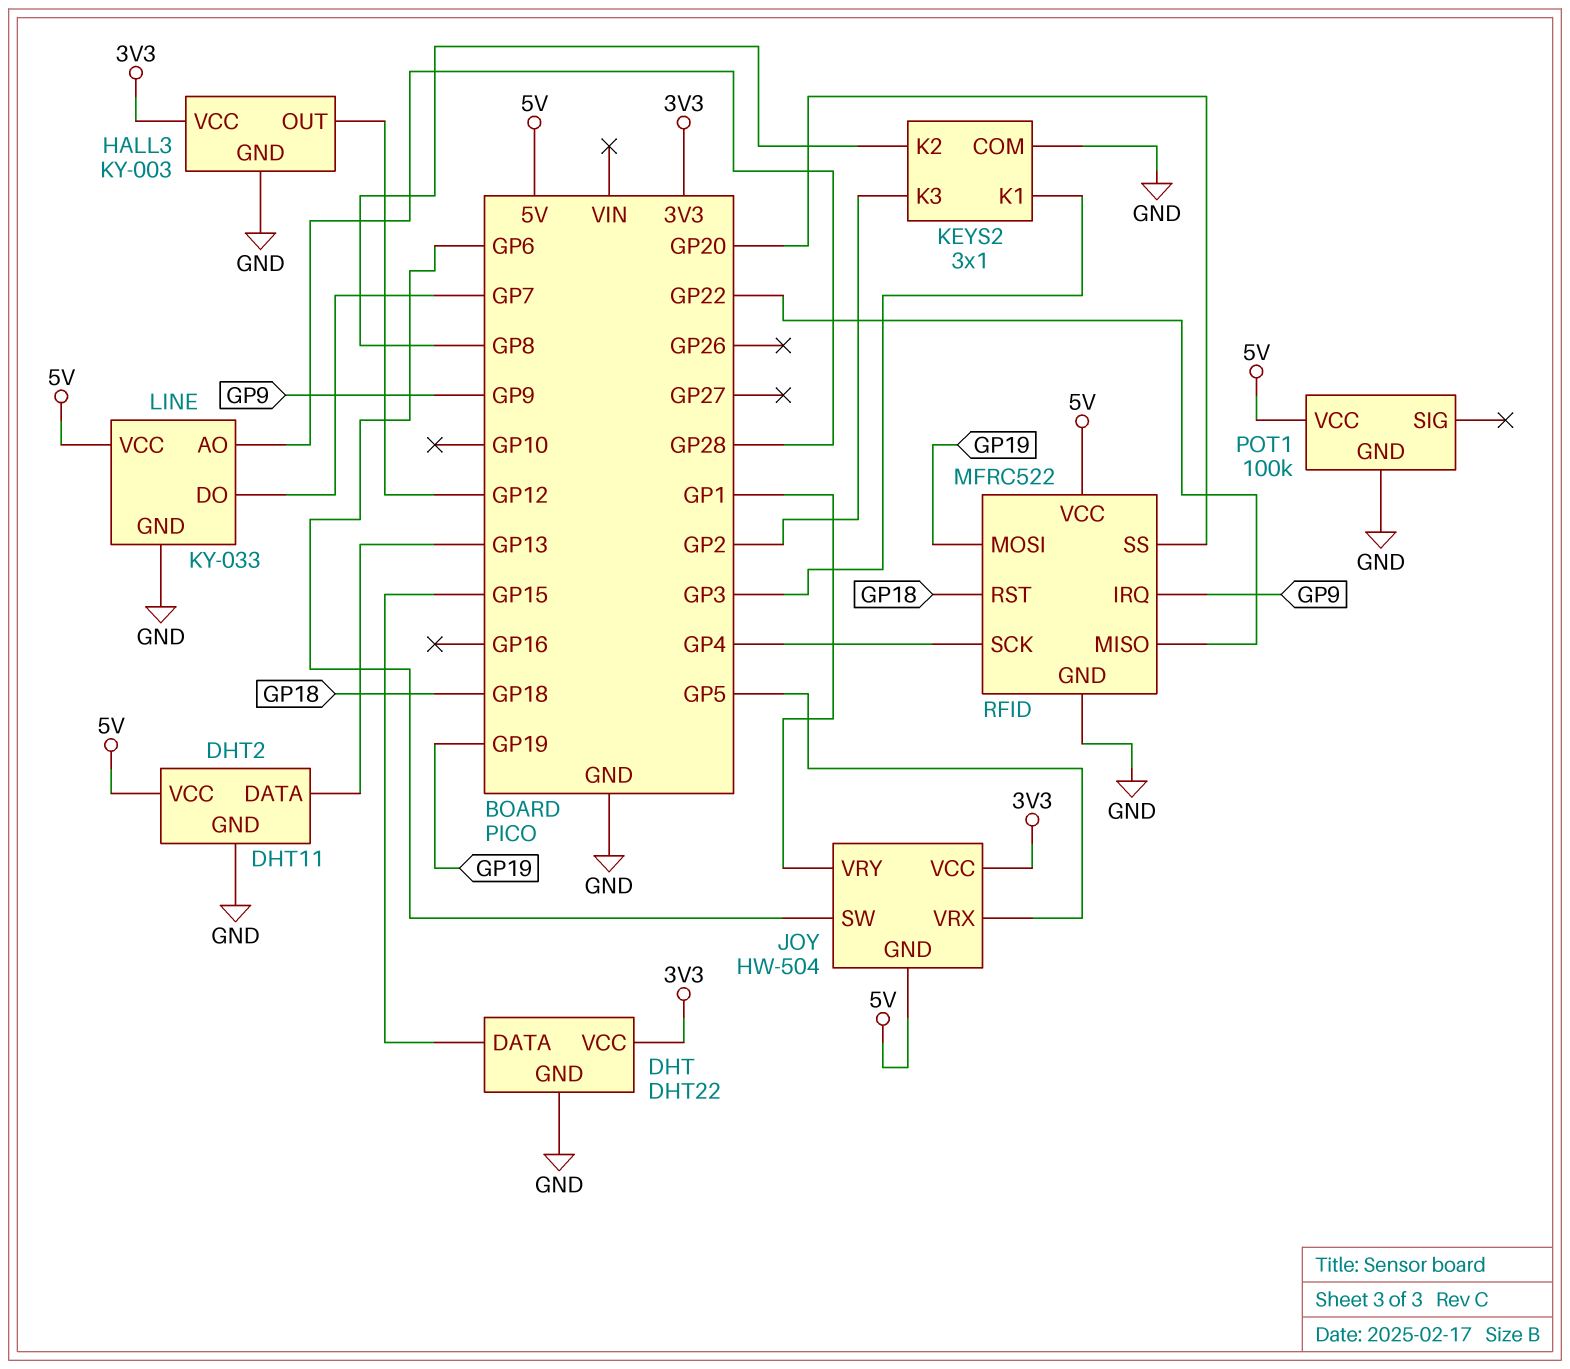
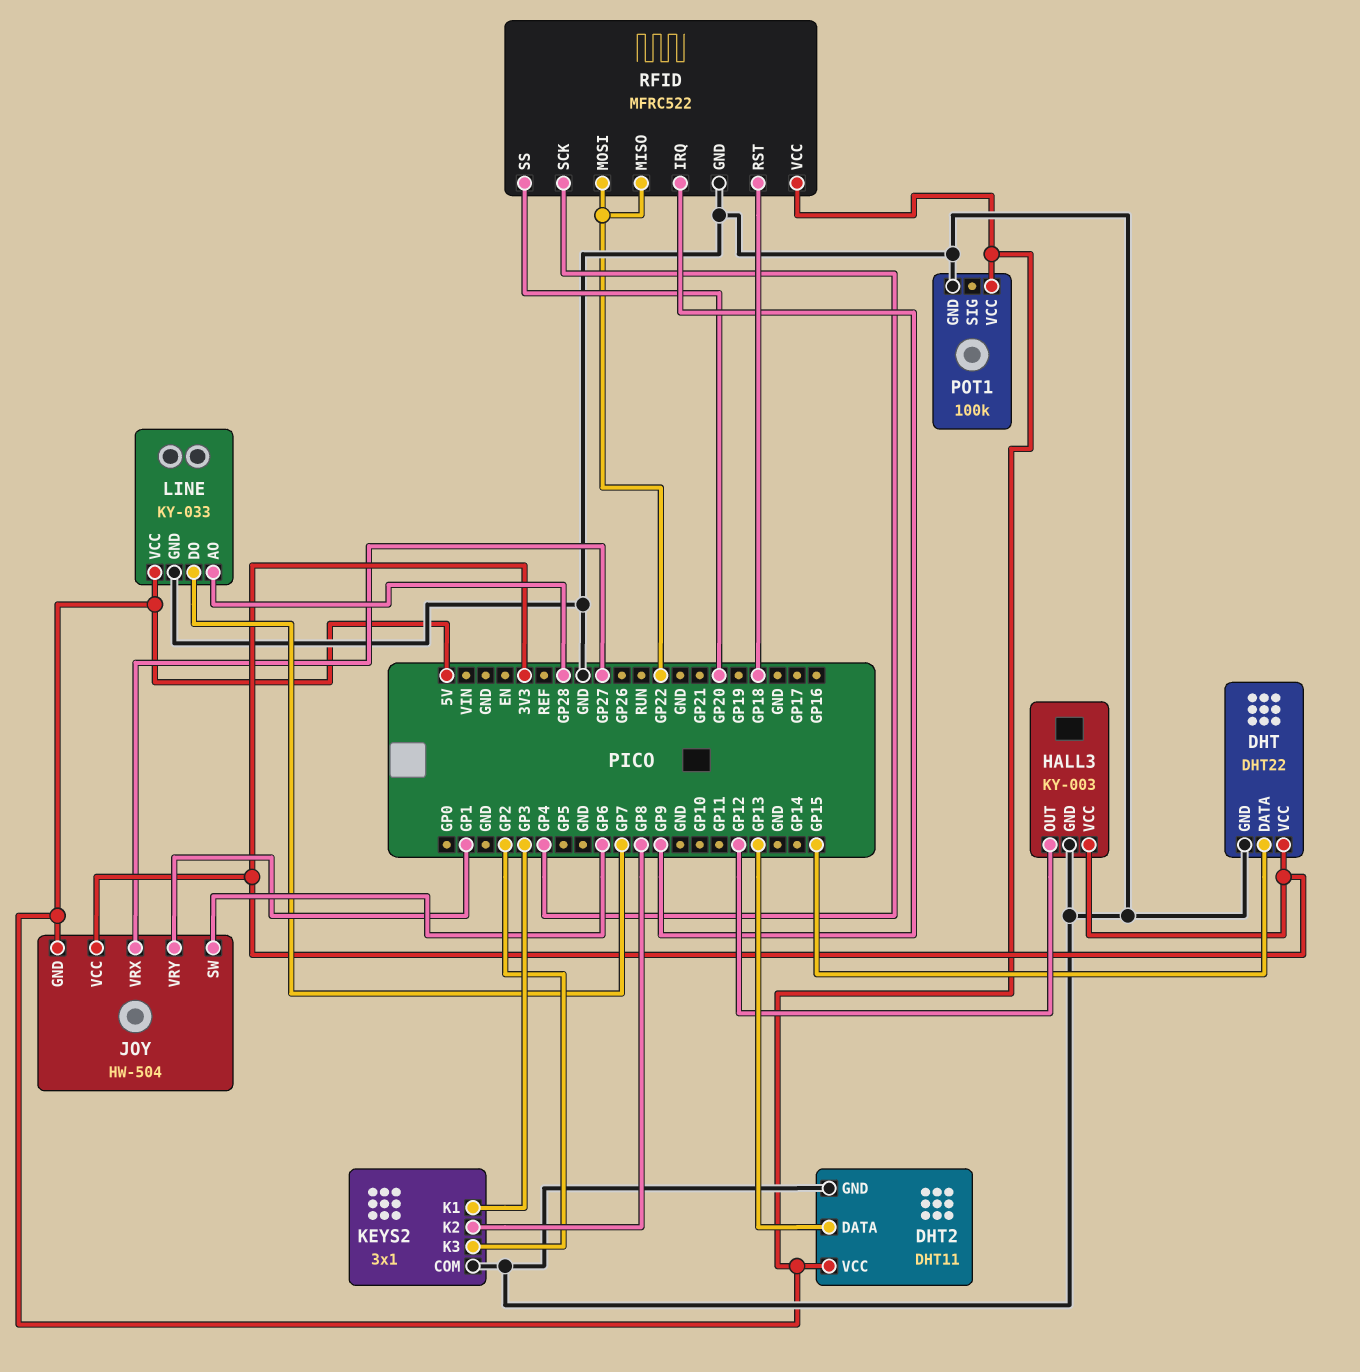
JOY pin VRX: GP5 -> GP27
RFID pin MOSI: GP19 -> GP22

